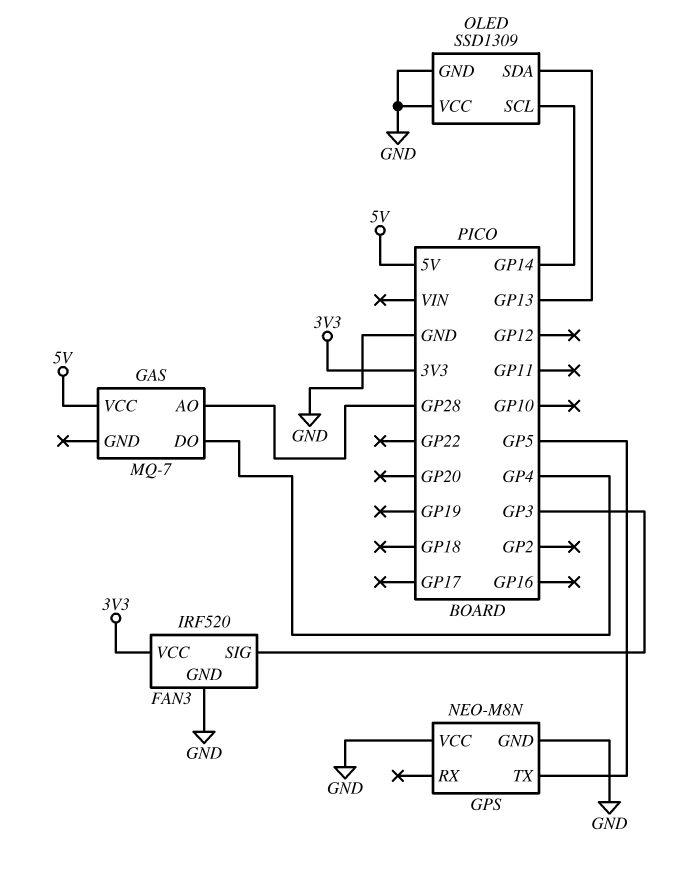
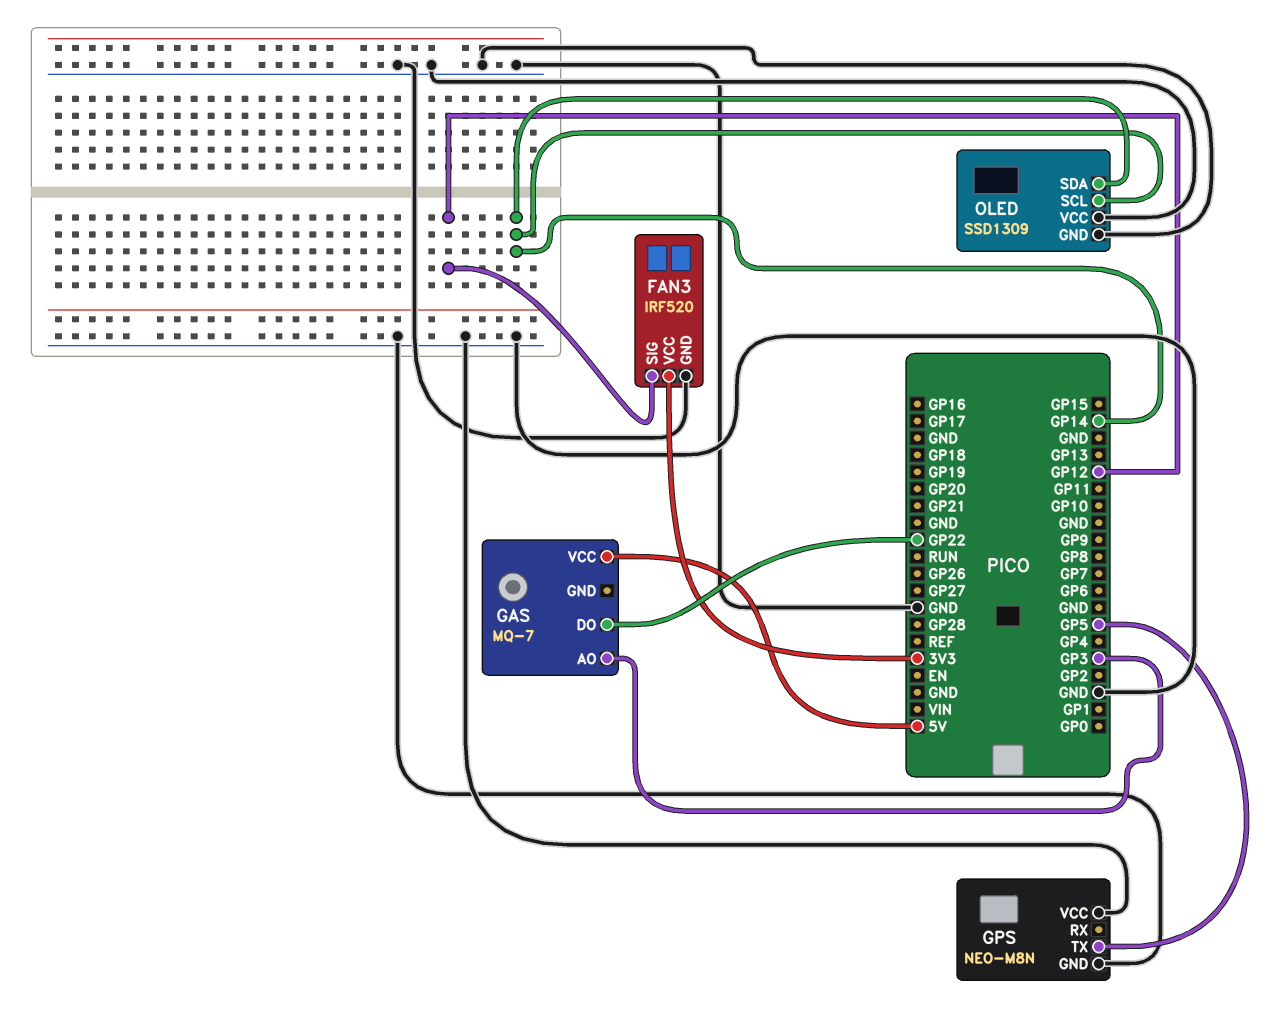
FAN3 pin SIG: GP3 -> GP12
GAS pin AO: GP28 -> GP3
GAS pin DO: GP4 -> GP22
OLED pin SDA: GP13 -> GP14

